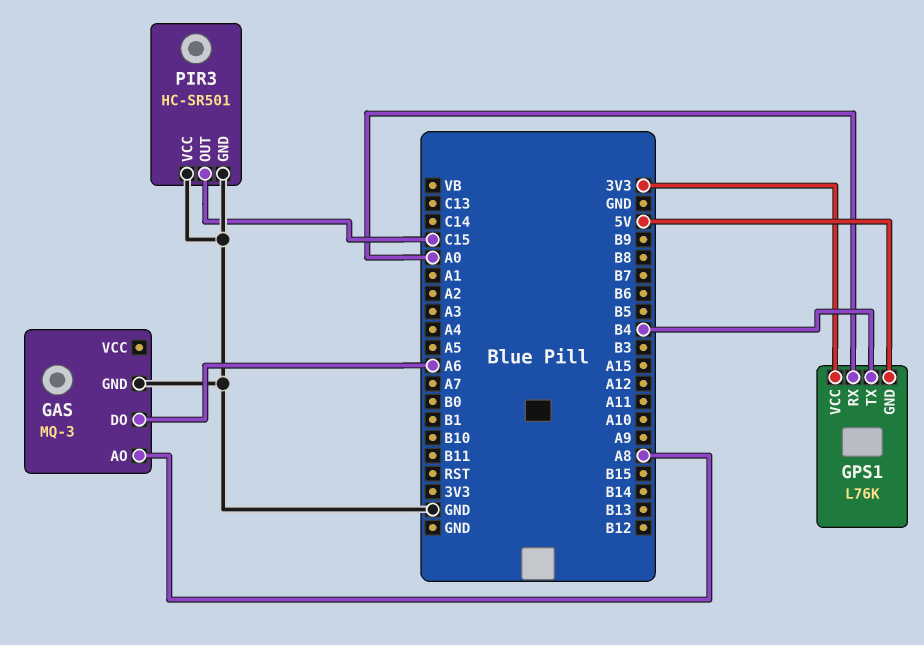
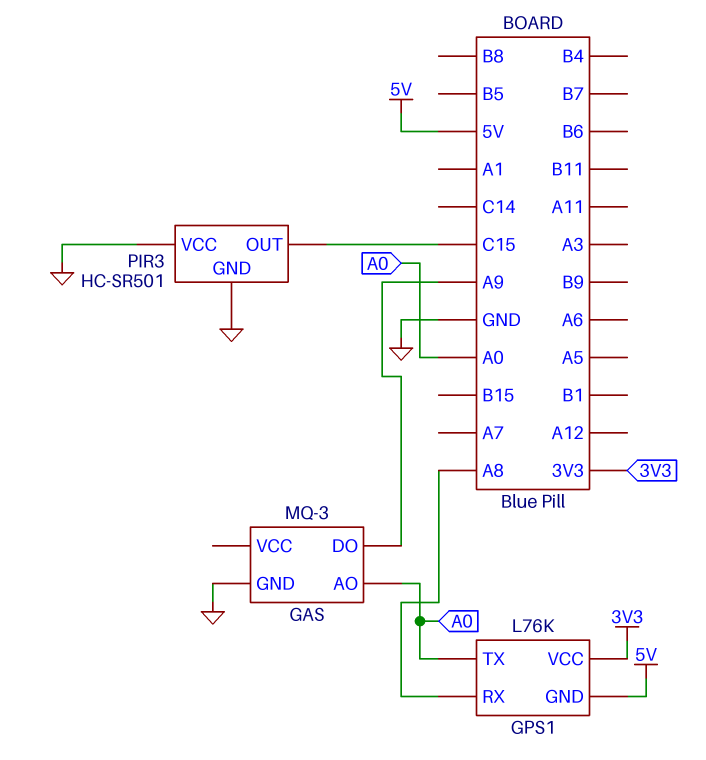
GAS pin AO: A8 -> A0
GAS pin DO: A6 -> A9
GPS1 pin RX: A0 -> A8
GPS1 pin TX: B4 -> A0

